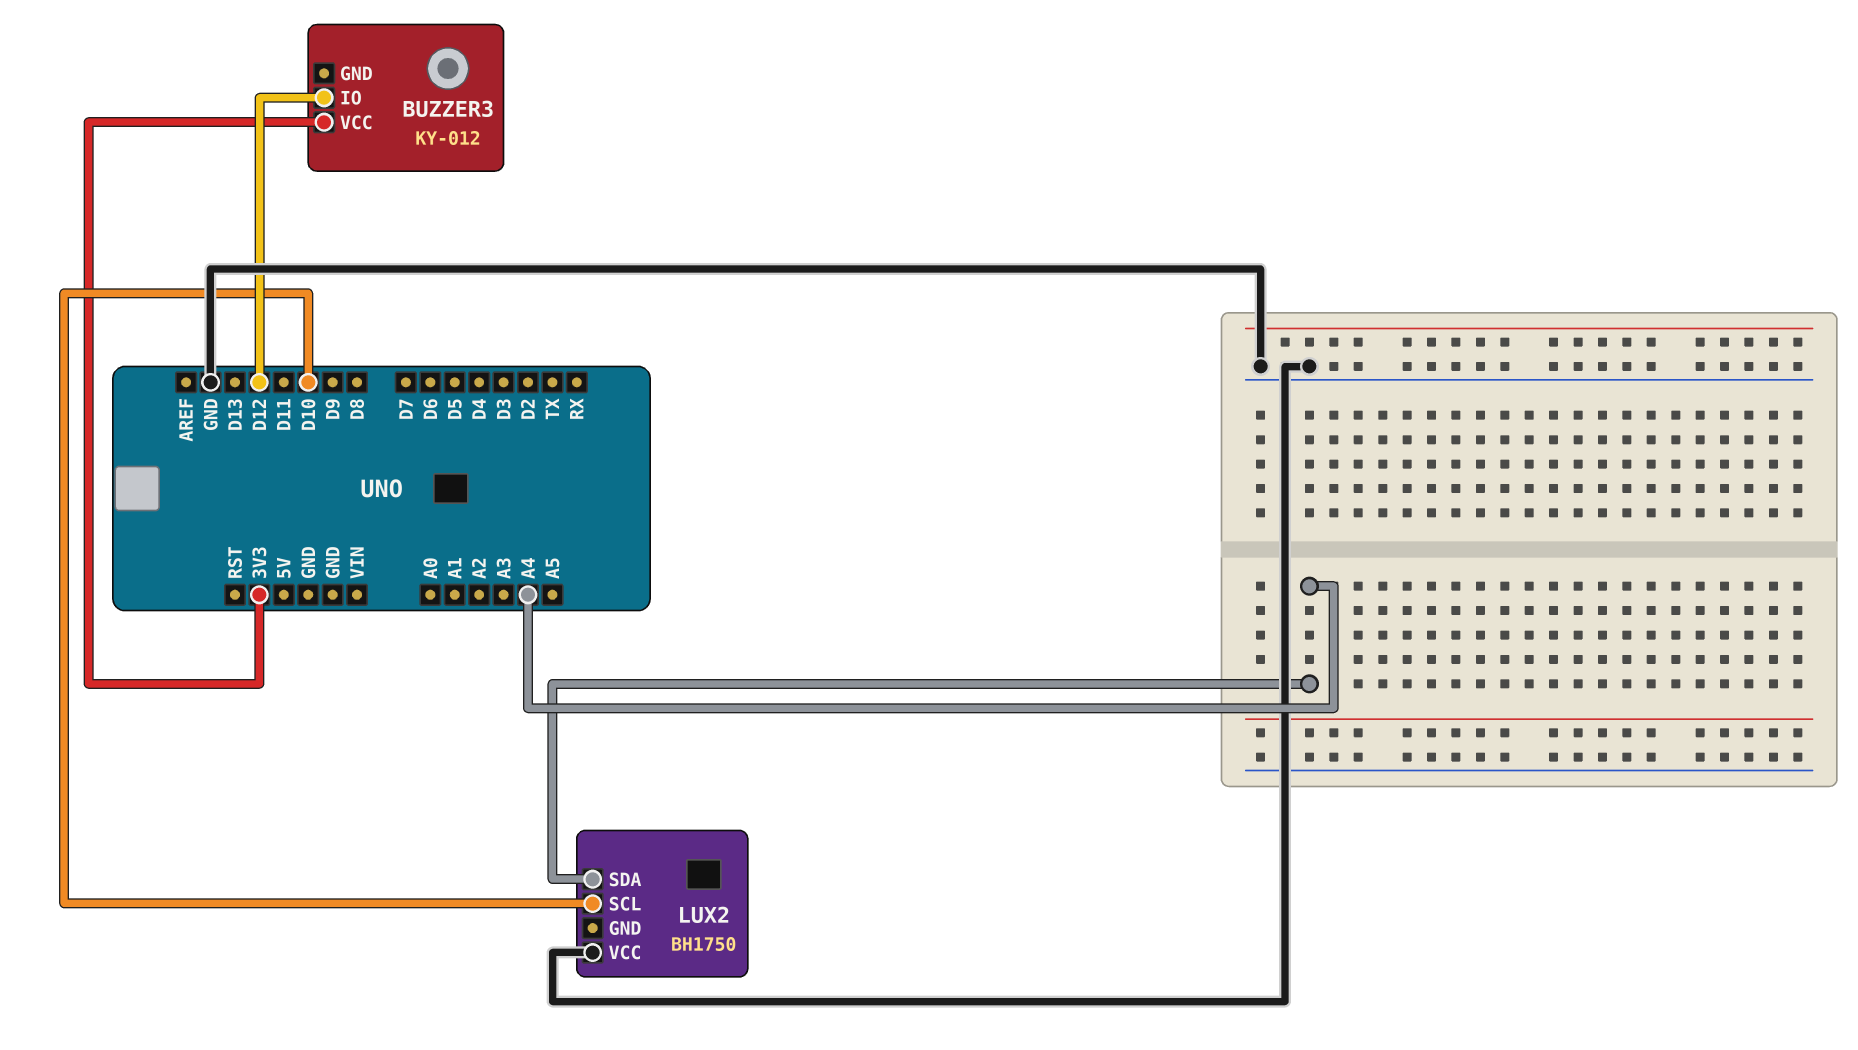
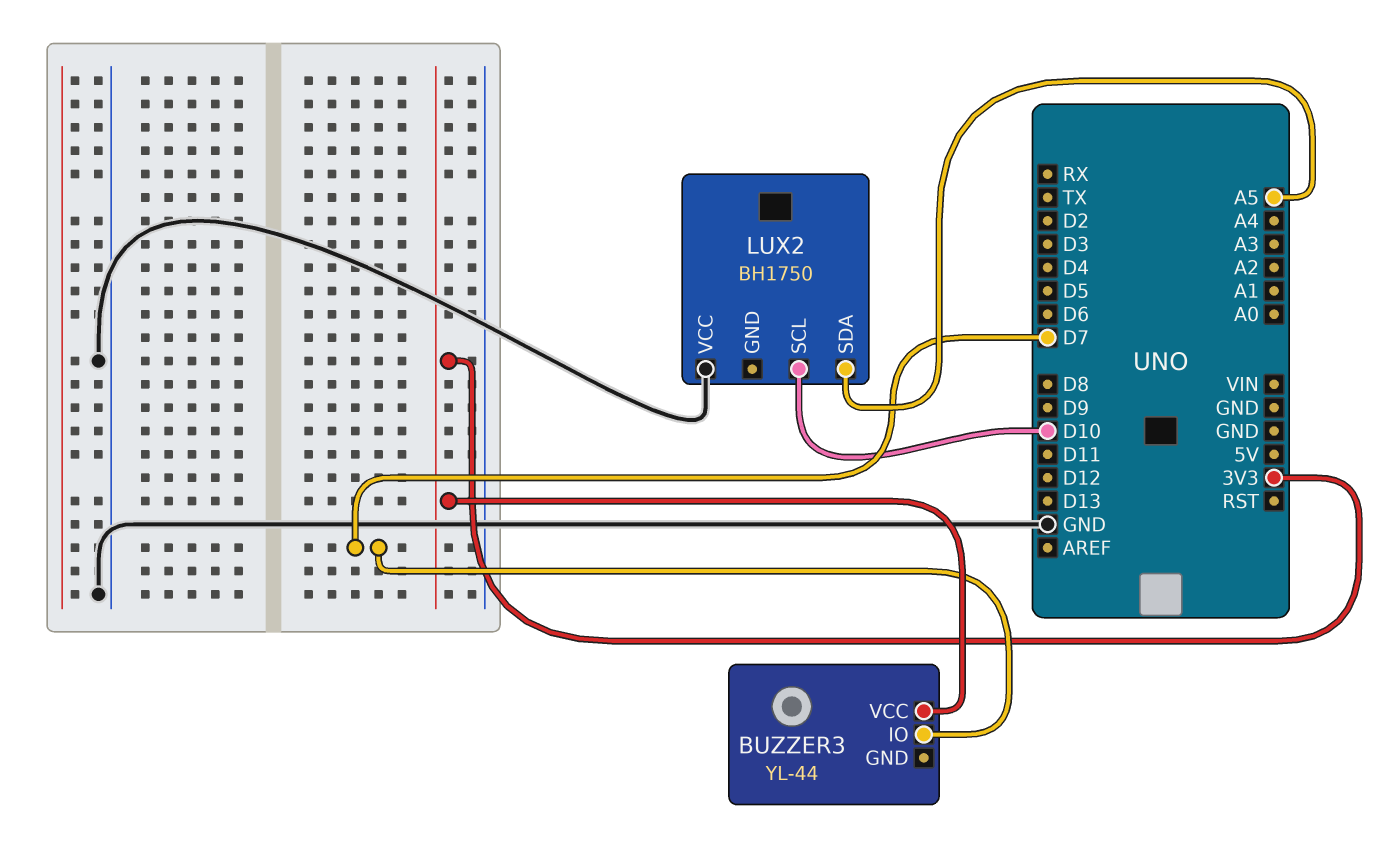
BUZZER3: KY-012 -> YL-44
BUZZER3 pin IO: D12 -> D7
LUX2 pin SDA: A4 -> A5

